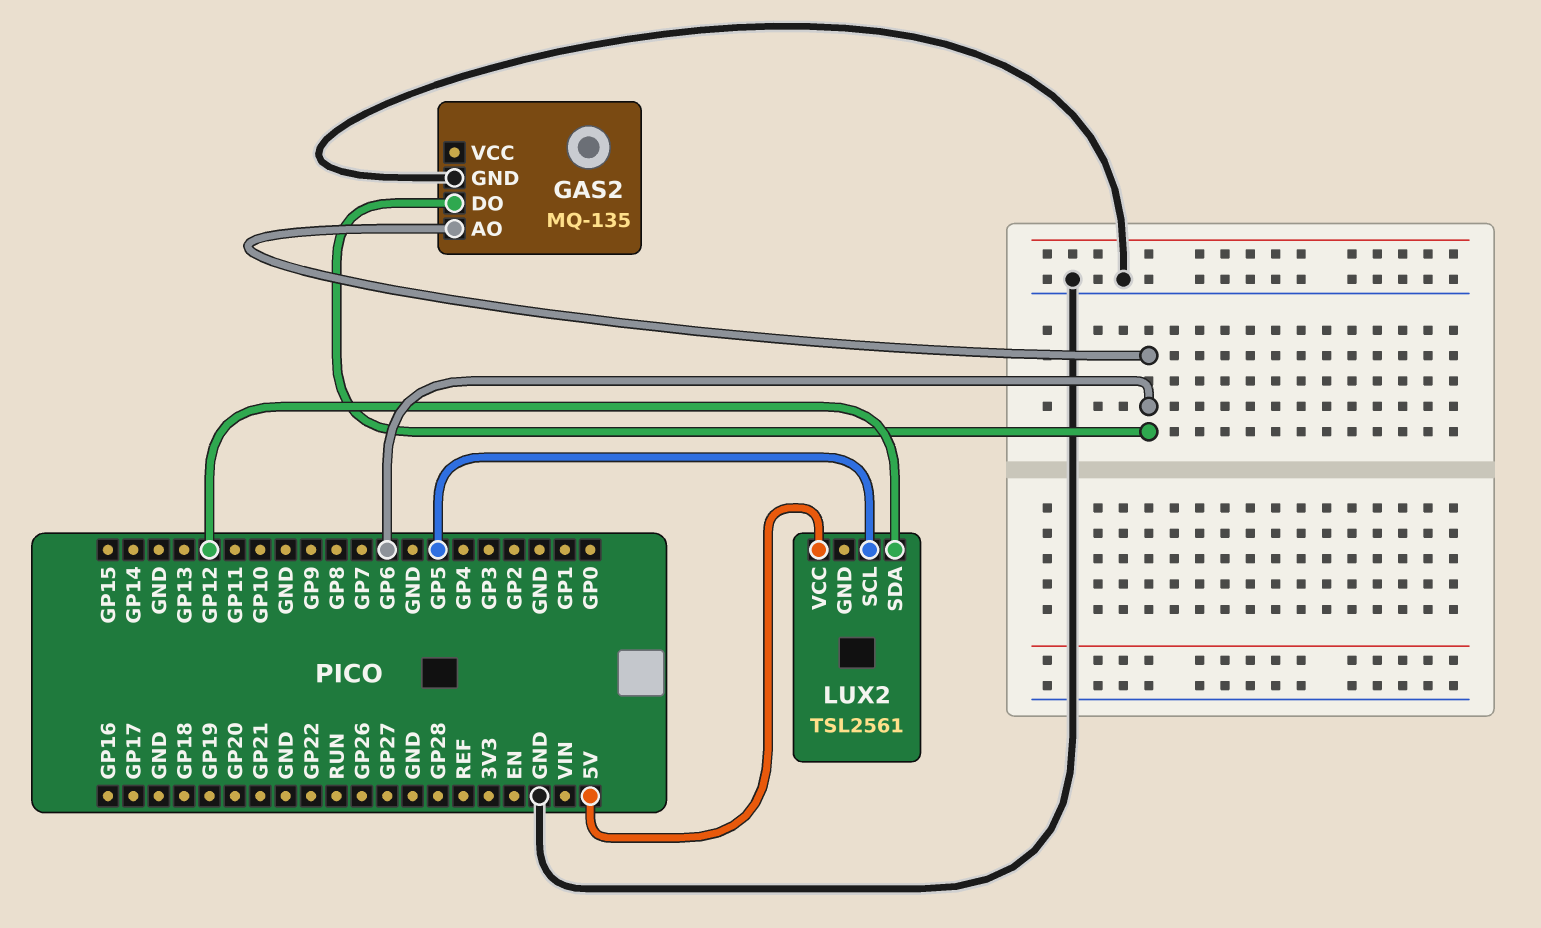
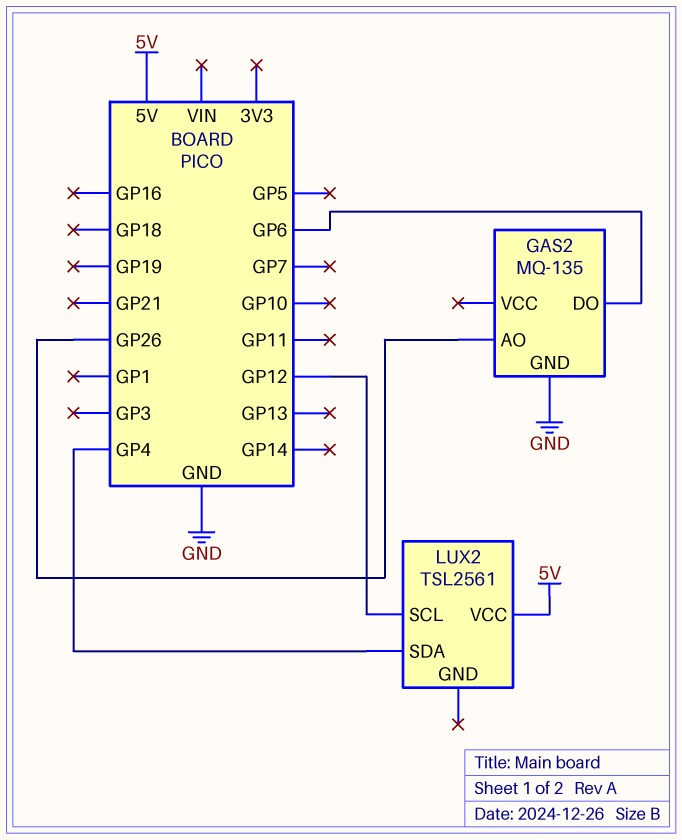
GAS2 pin AO: GP6 -> GP26
LUX2 pin SCL: GP5 -> GP12
LUX2 pin SDA: GP12 -> GP4

